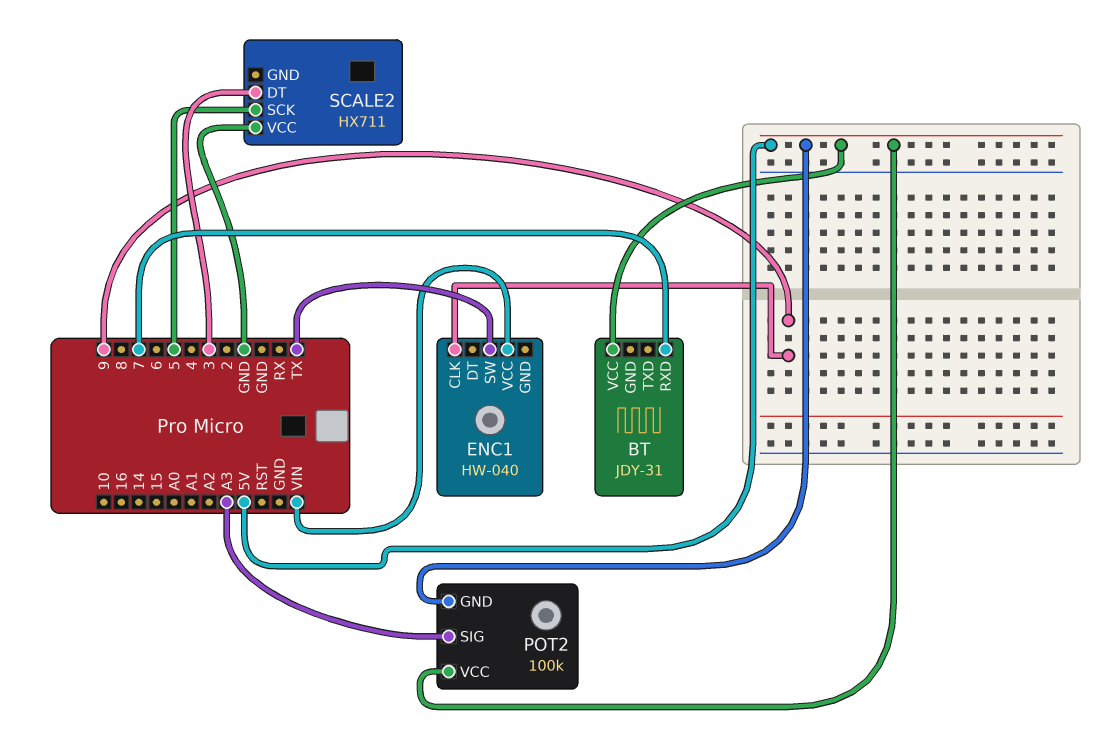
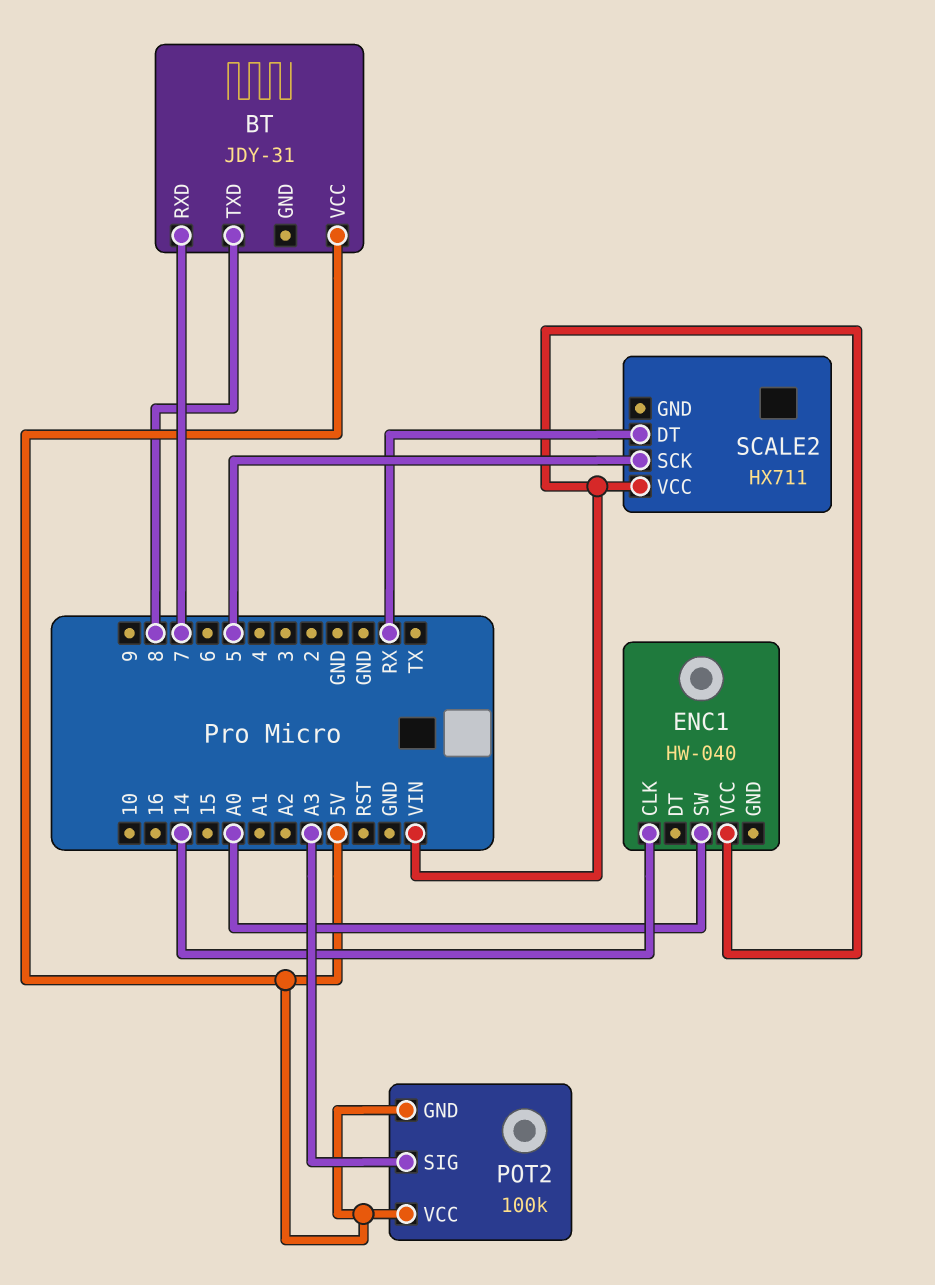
BT pin TXD: none -> 8
ENC1 pin CLK: 9 -> 14
ENC1 pin SW: TX -> A0
SCALE2 pin DT: 3 -> RX
SCALE2 pin VCC: GND -> VIN

